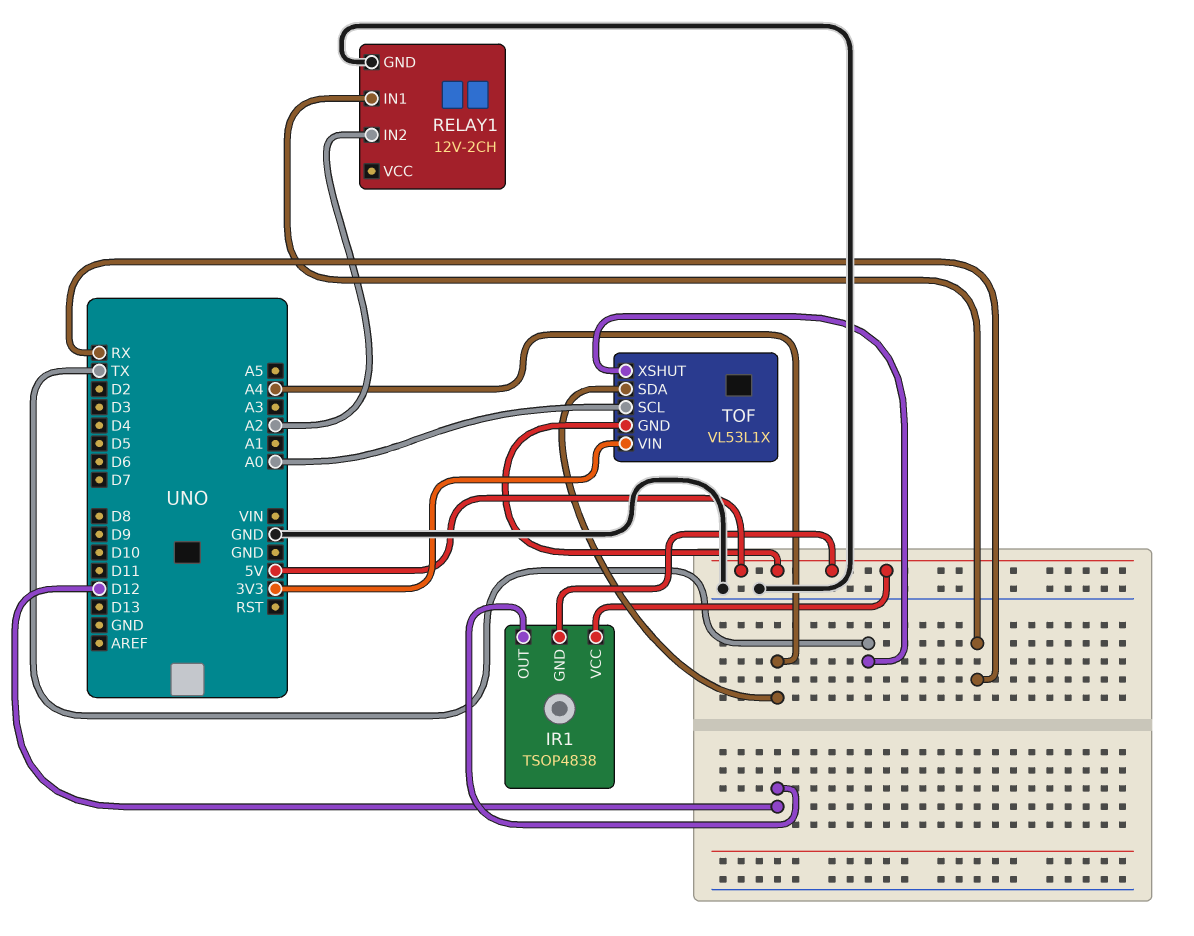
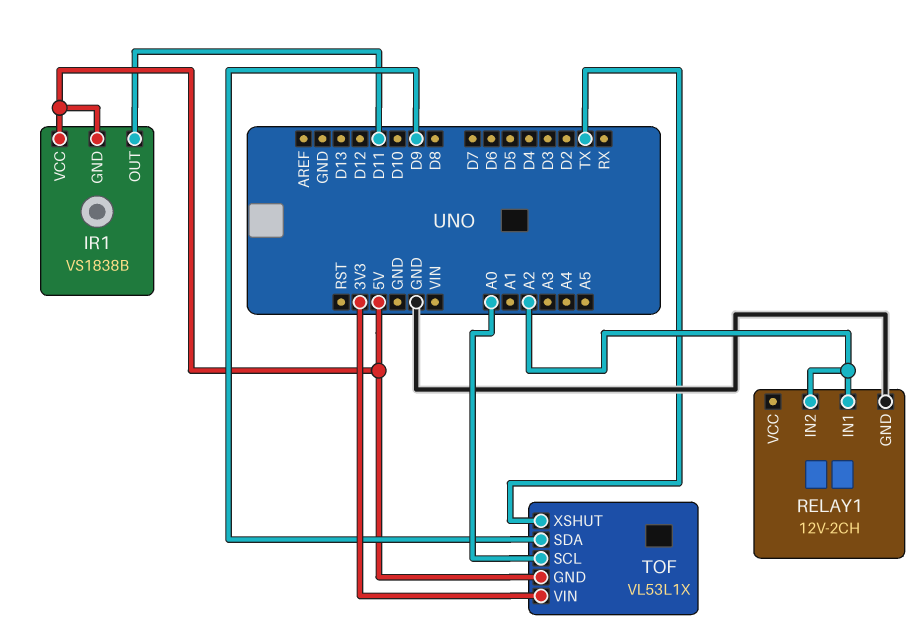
IR1: TSOP4838 -> VS1838B
IR1 pin OUT: D12 -> D11
RELAY1 pin IN1: RX -> A2
TOF pin SDA: A4 -> D9

